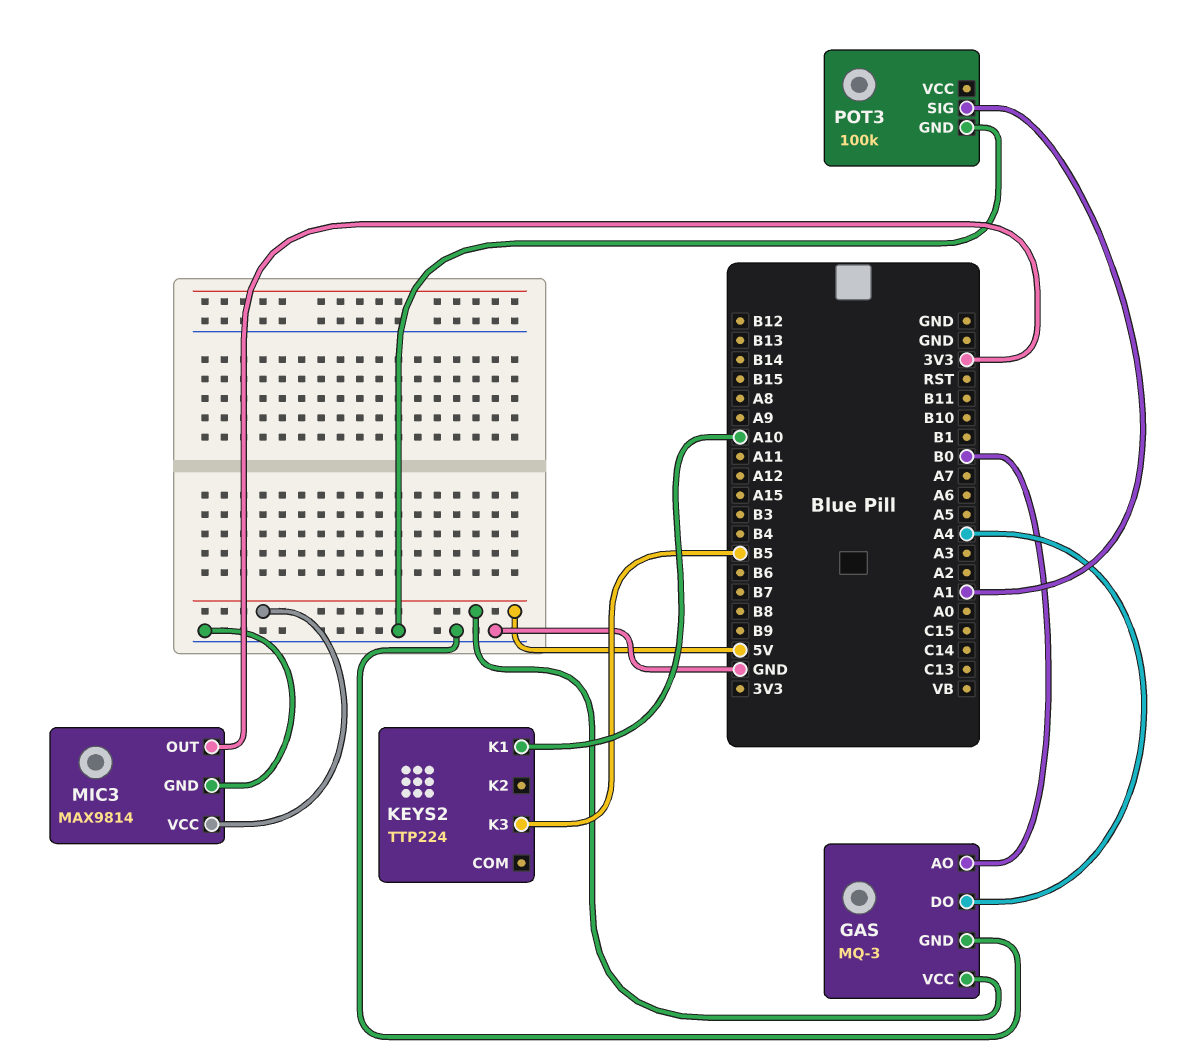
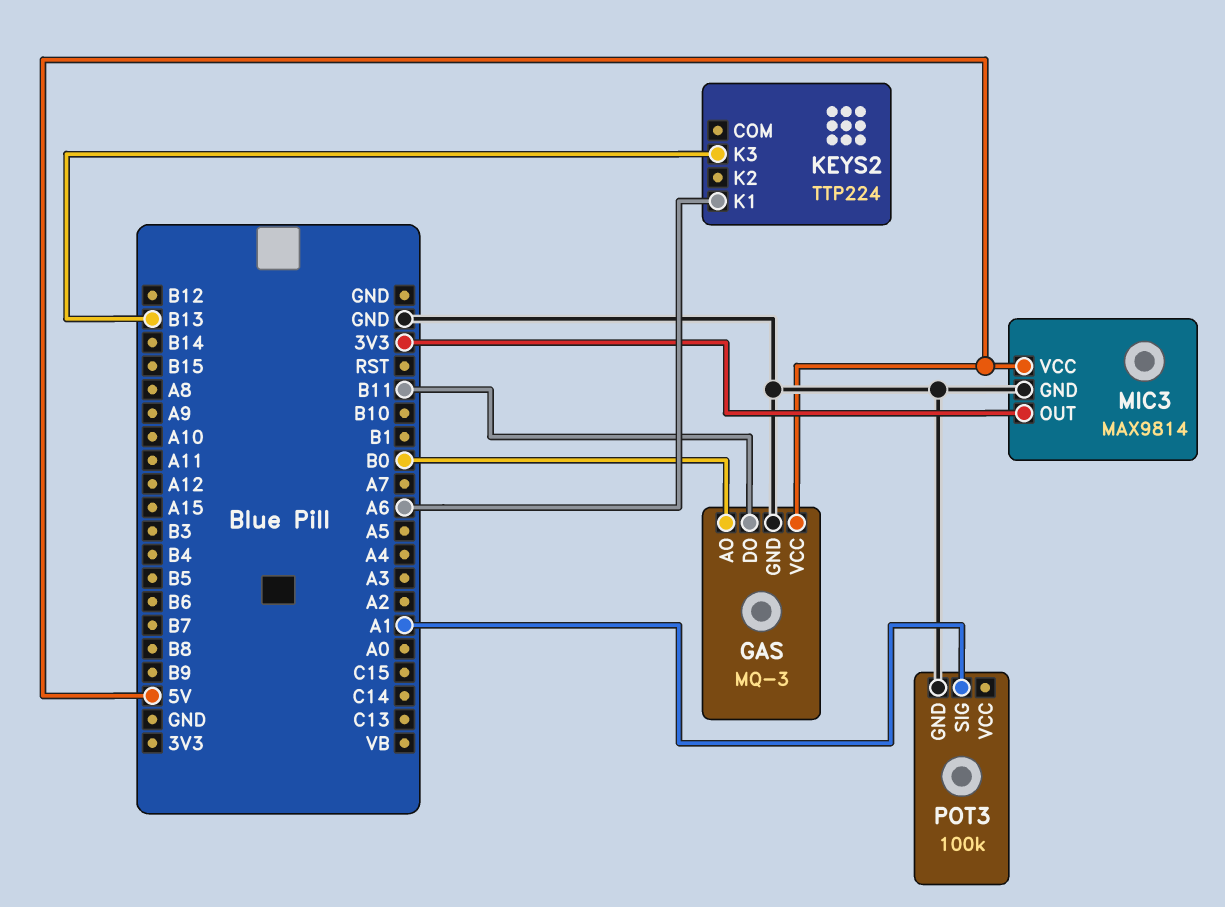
GAS pin DO: A4 -> B11
KEYS2 pin K1: A10 -> A6
KEYS2 pin K3: B5 -> B13

